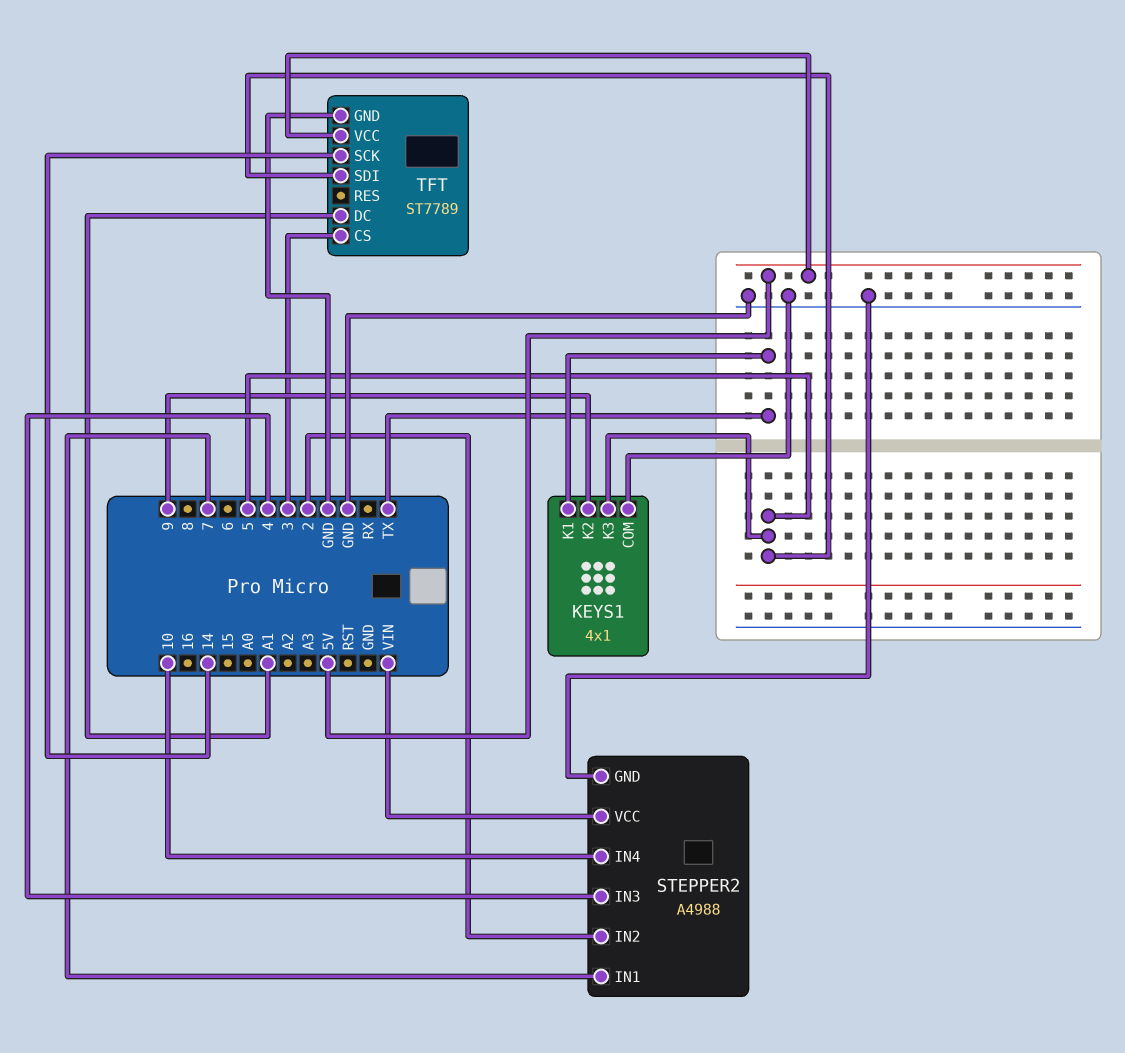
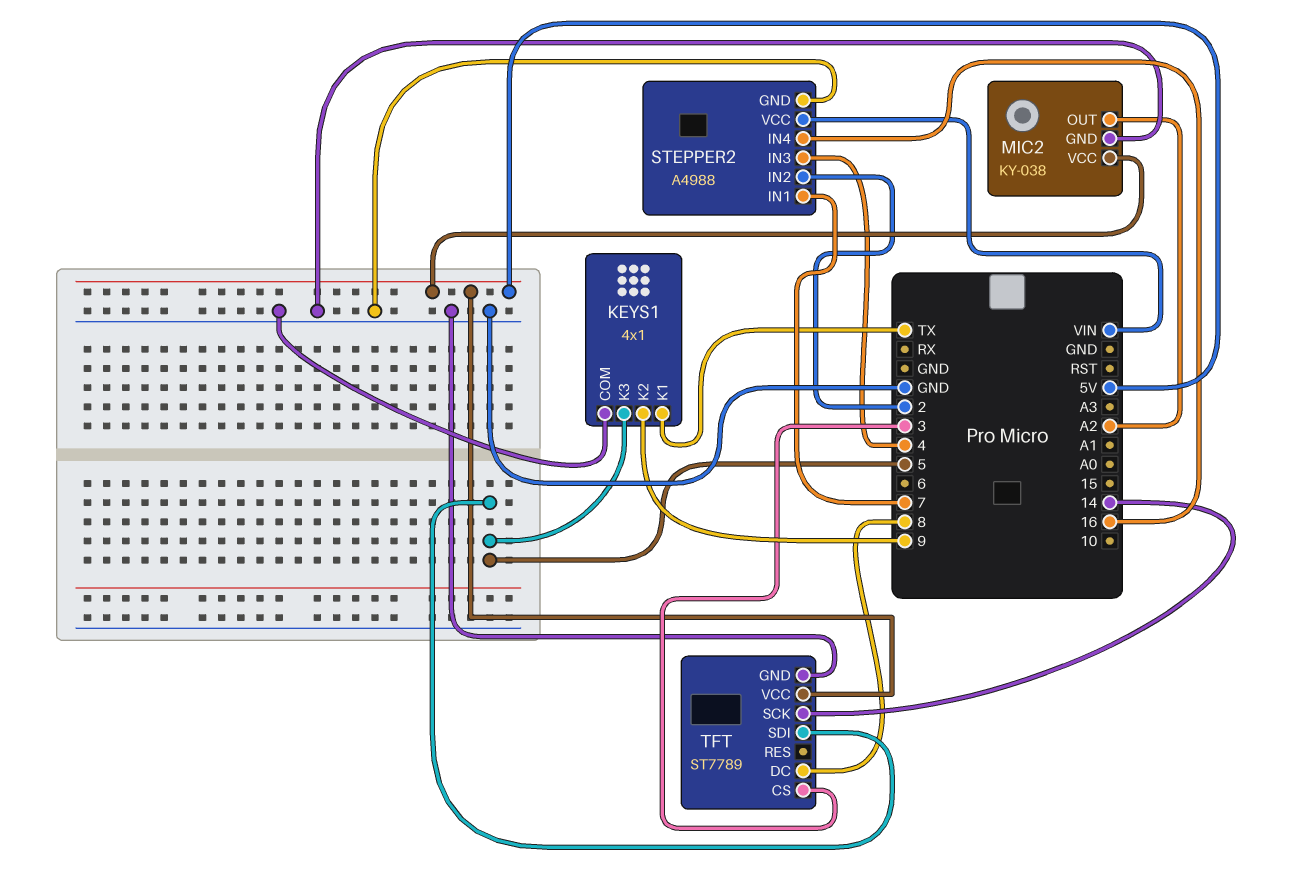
MIC2: none -> KY-038
MIC2 pin GND: none -> GND
MIC2 pin OUT: none -> A2
MIC2 pin VCC: none -> 5V
STEPPER2 pin IN4: 10 -> 16
TFT pin DC: A1 -> 8

